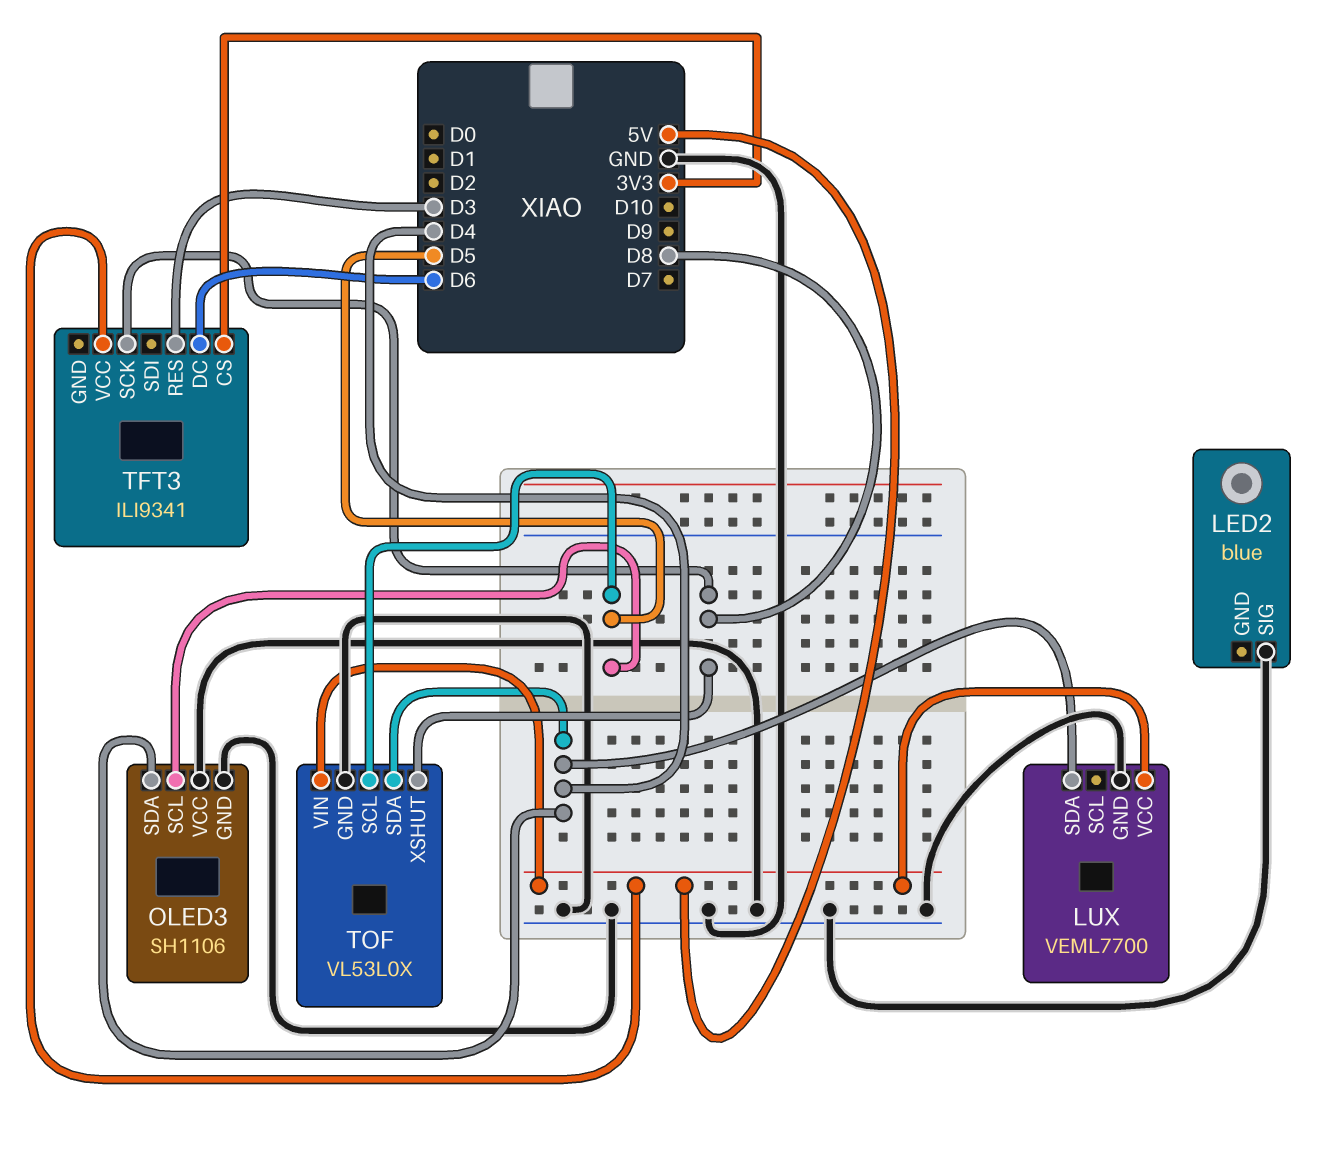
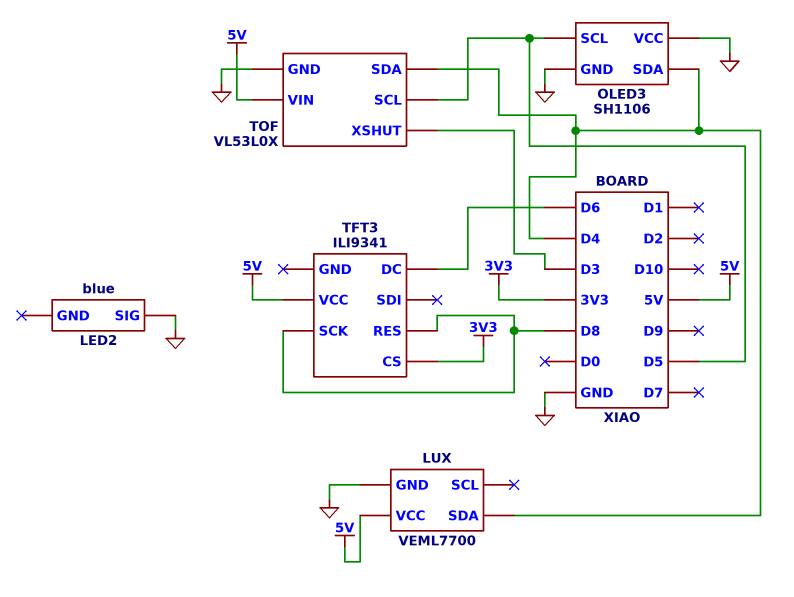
TFT3 pin RES: D3 -> D8
TOF pin XSHUT: D8 -> D3

